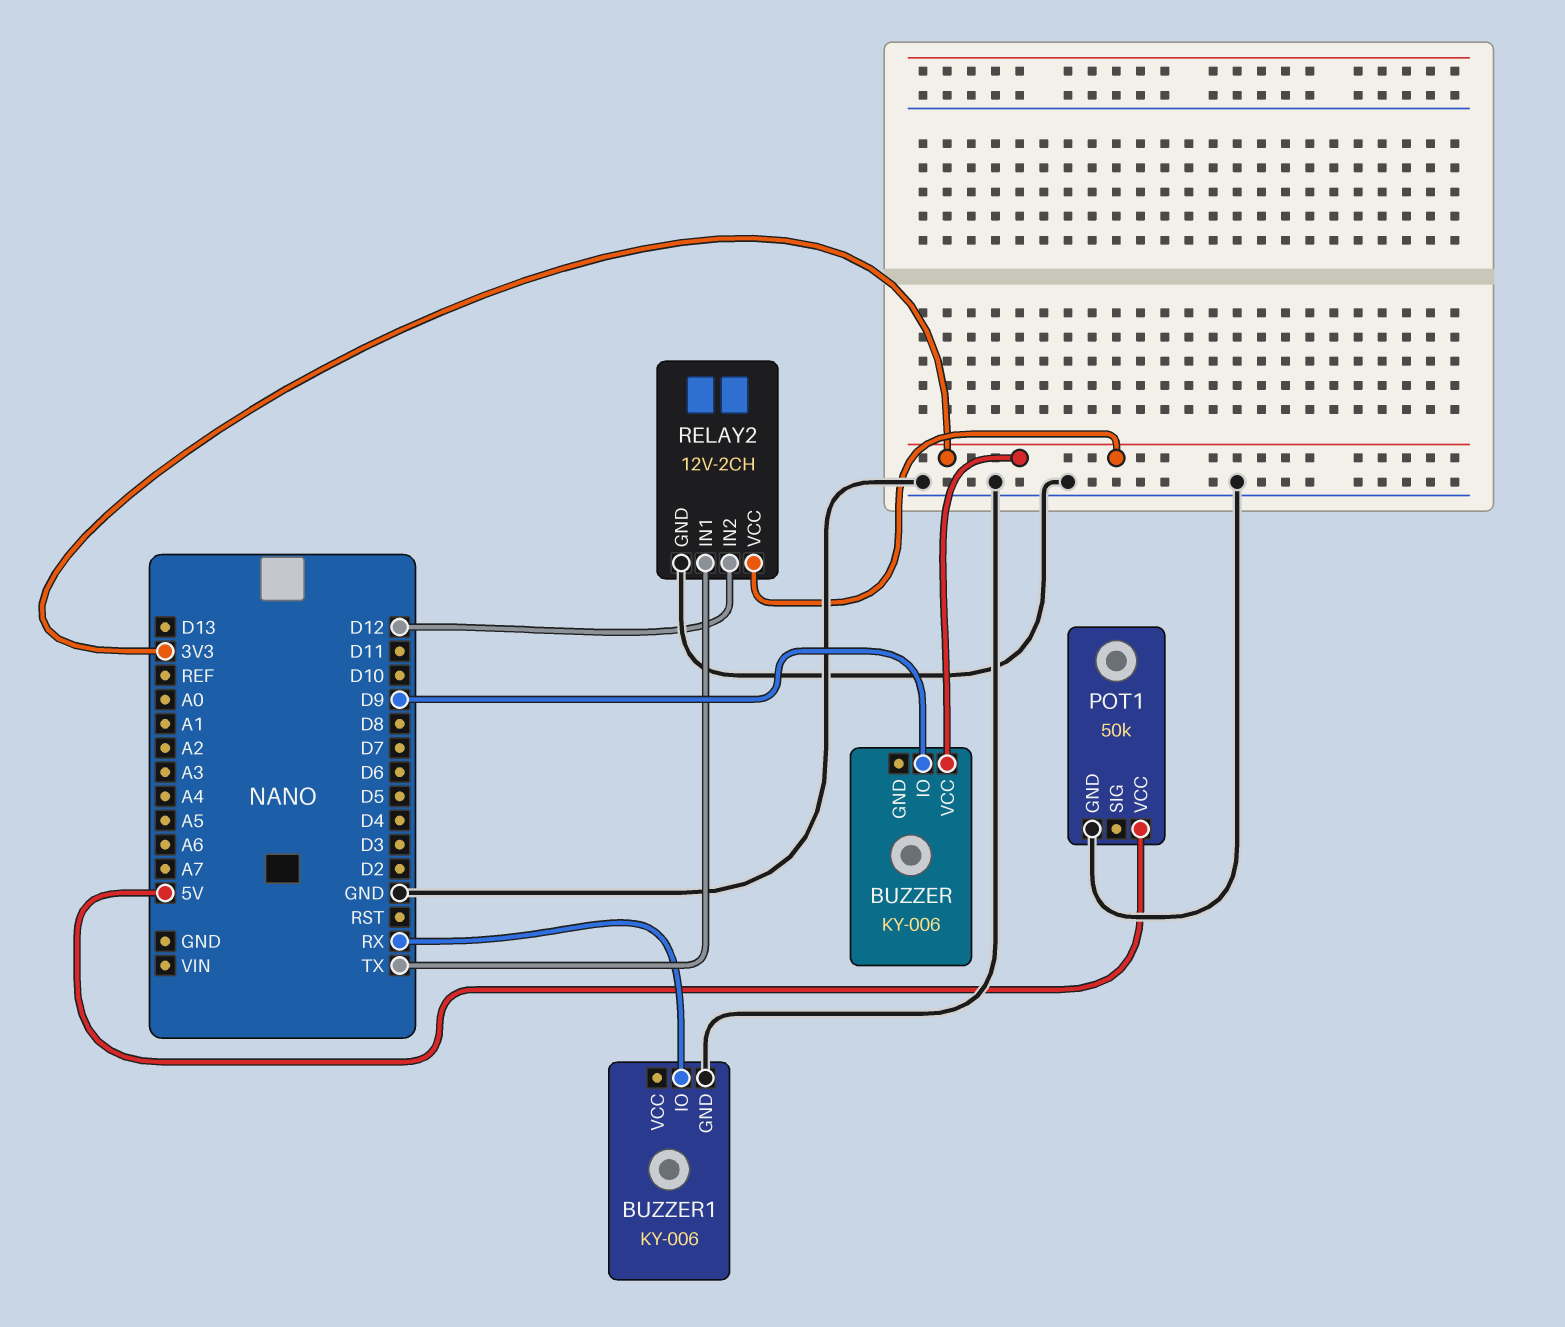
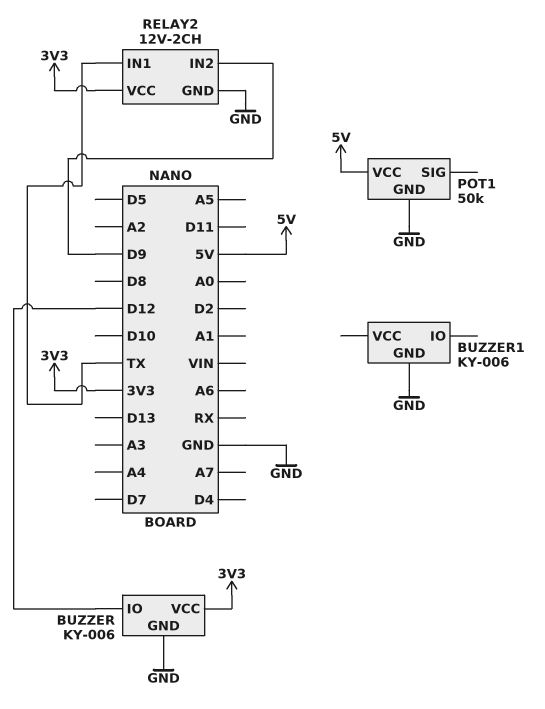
BUZZER pin GND: none -> GND
BUZZER pin IO: D9 -> D12
BUZZER1 pin IO: RX -> none
RELAY2 pin IN2: D12 -> D9

